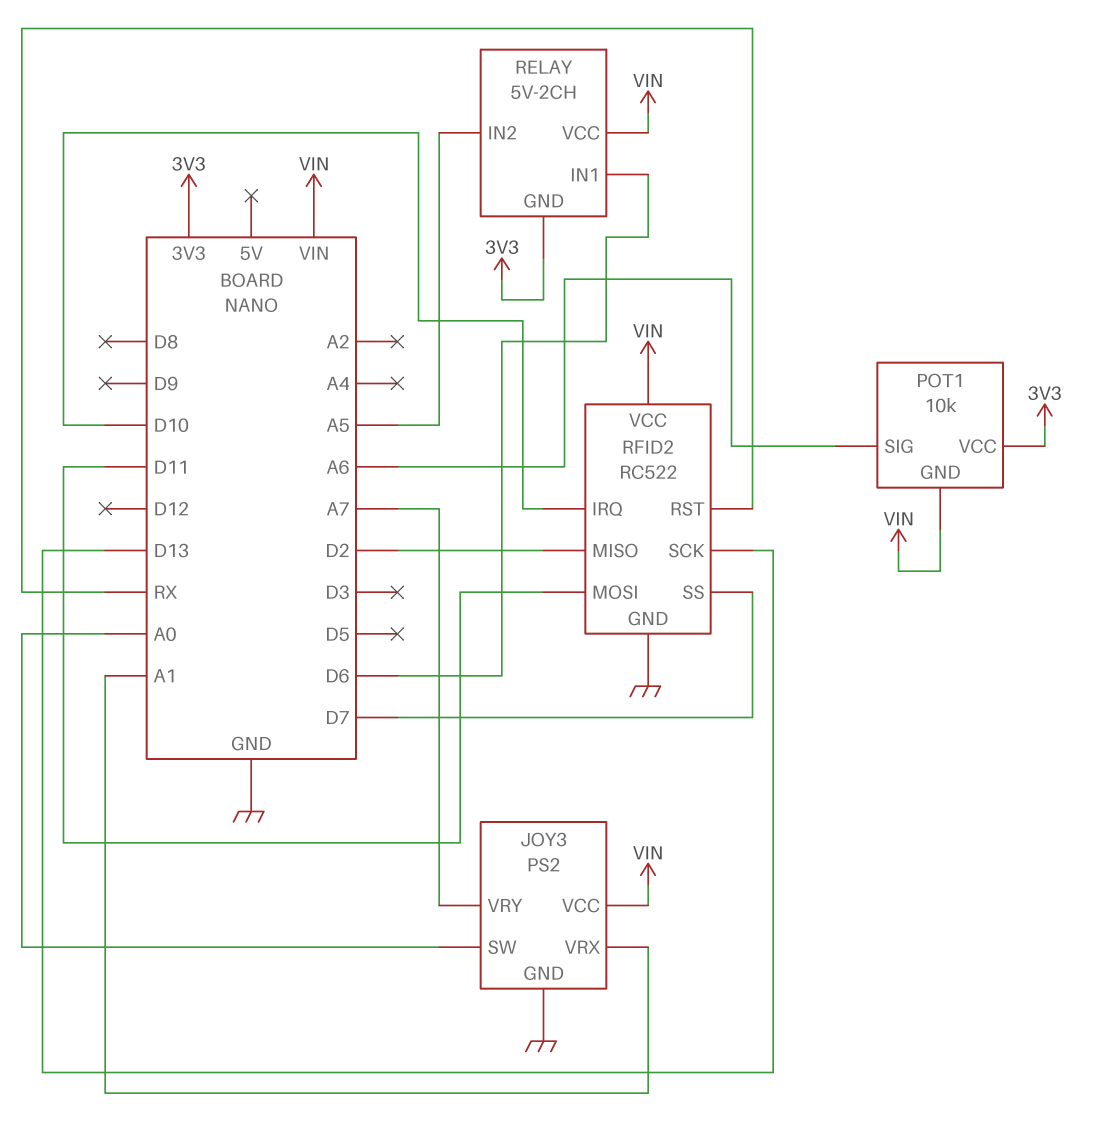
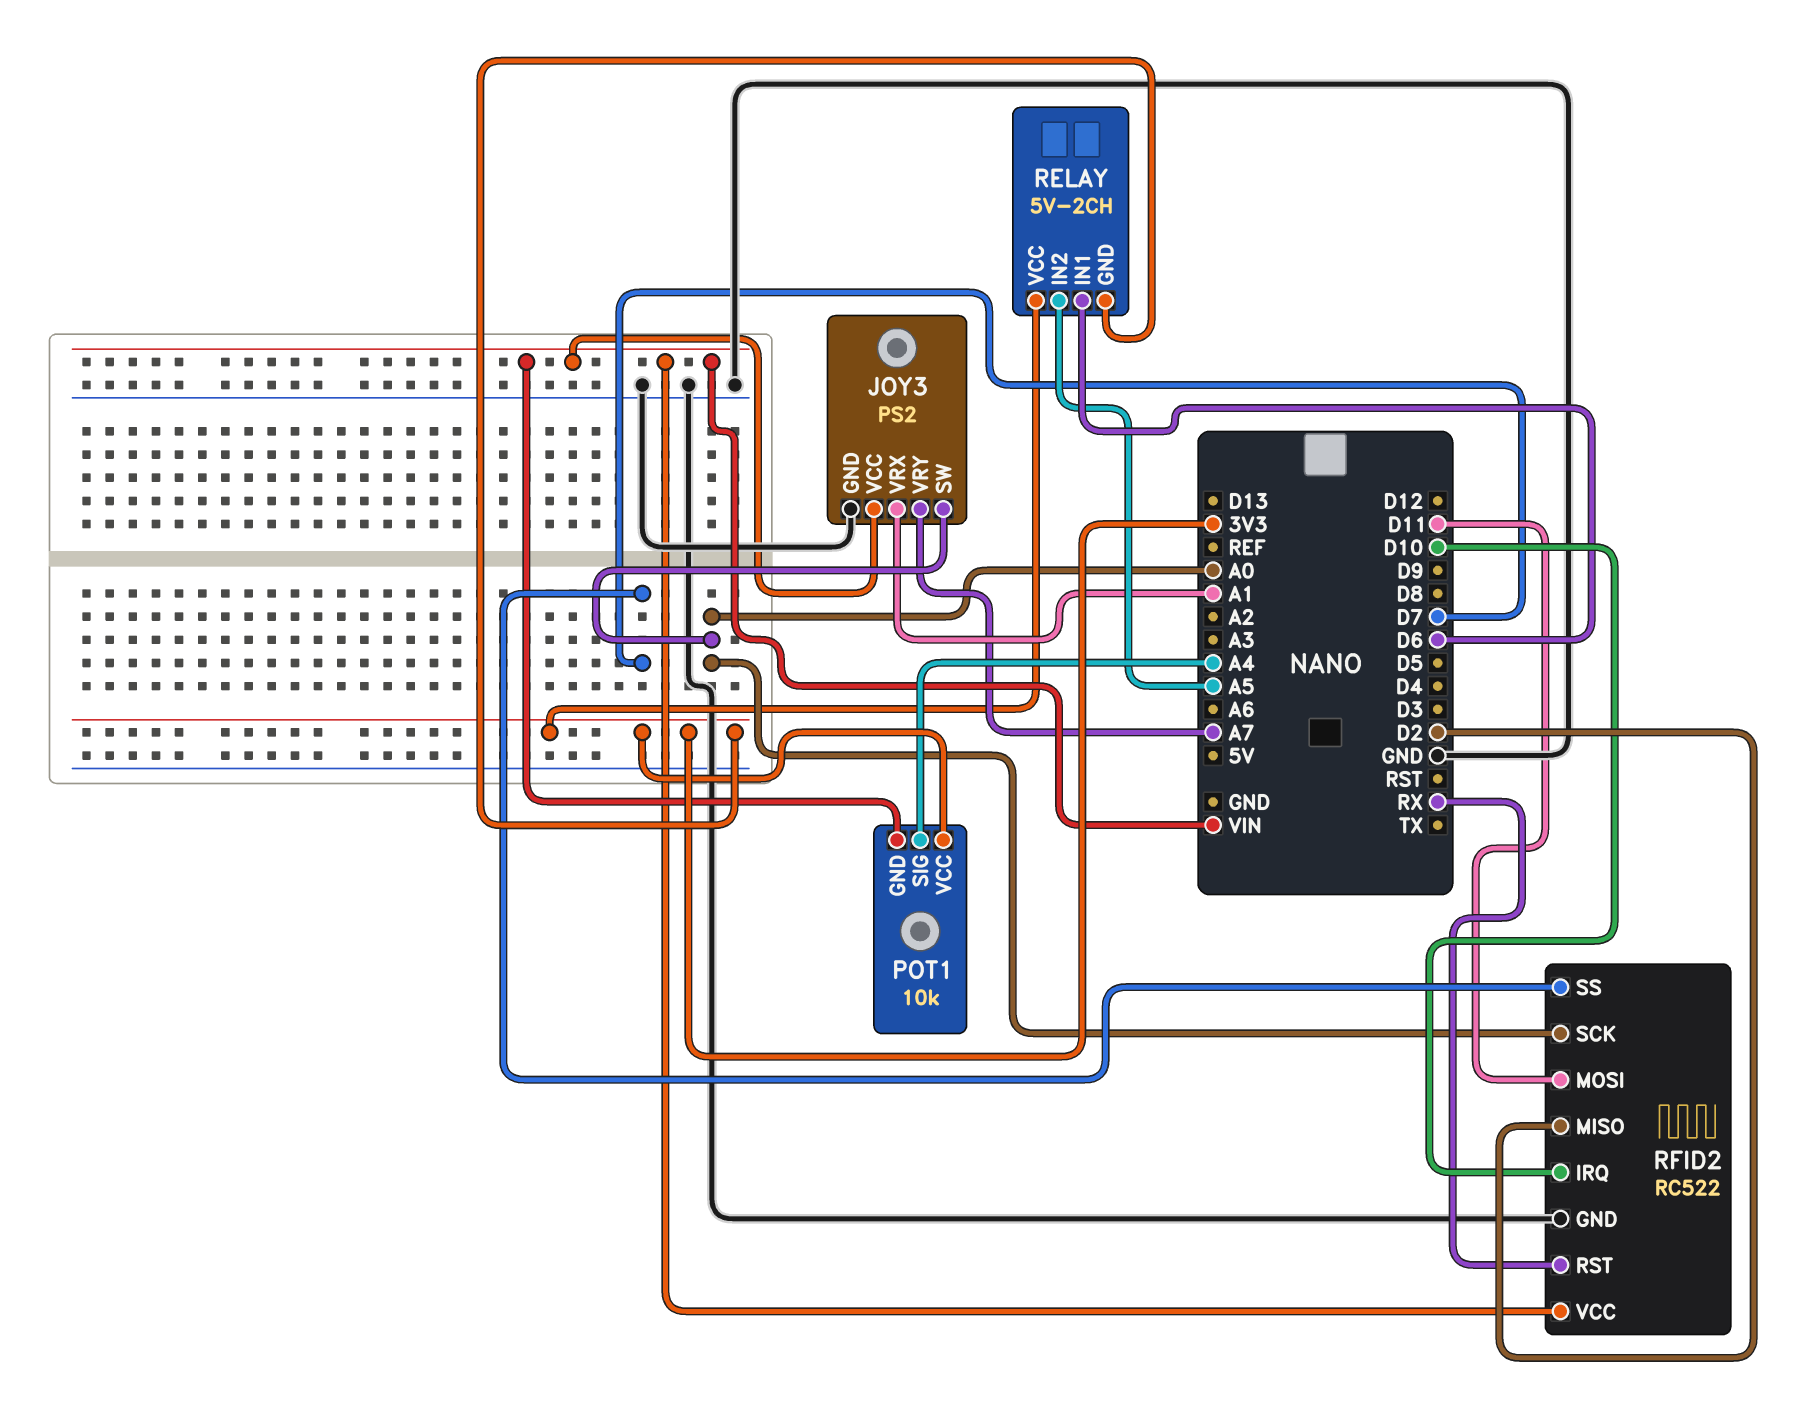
POT1 pin SIG: A6 -> A4
RELAY pin VCC: VIN -> 3V3
RFID2 pin SCK: D13 -> A0

